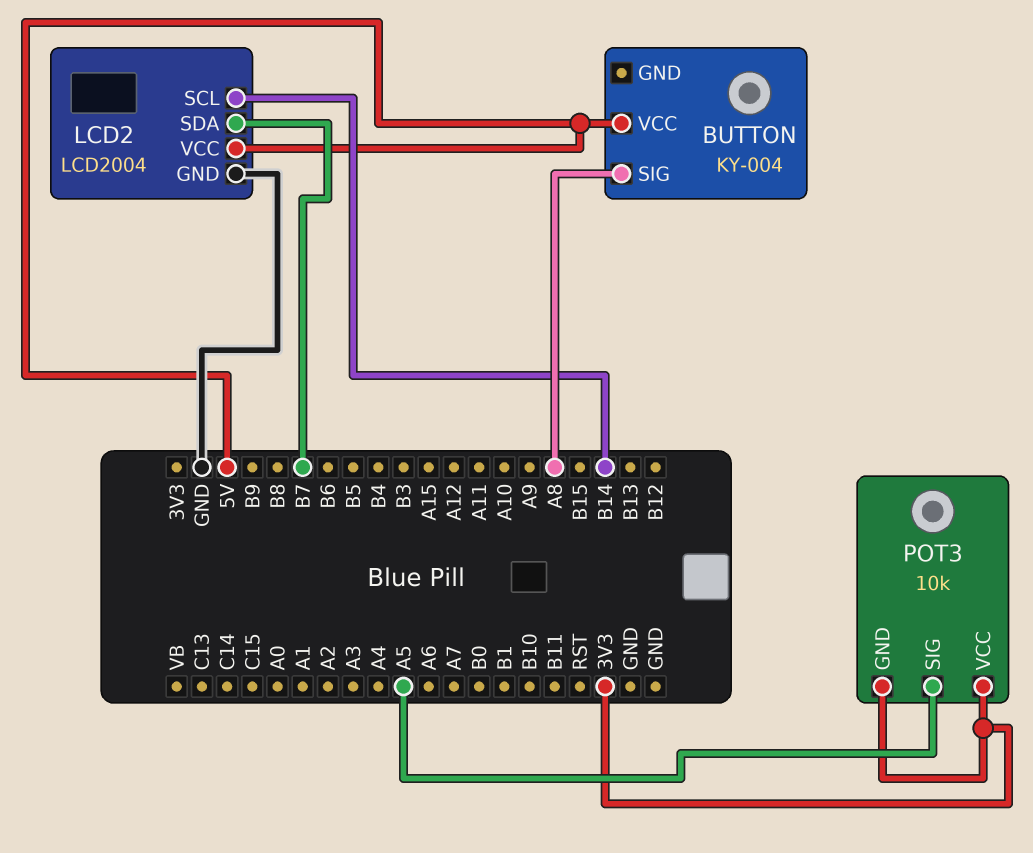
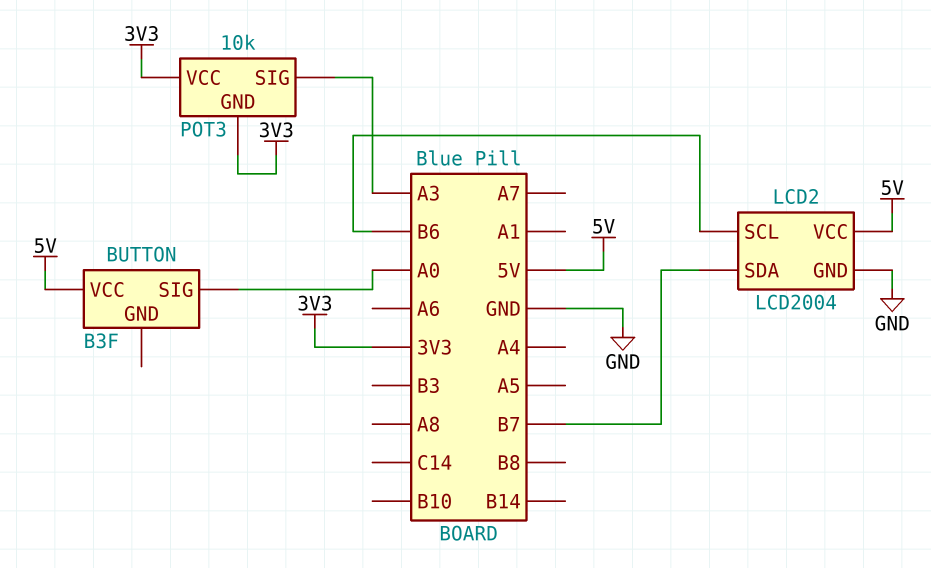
BUTTON: KY-004 -> B3F
BUTTON pin SIG: A8 -> A0
LCD2 pin SCL: B14 -> B6
POT3 pin SIG: A5 -> A3

